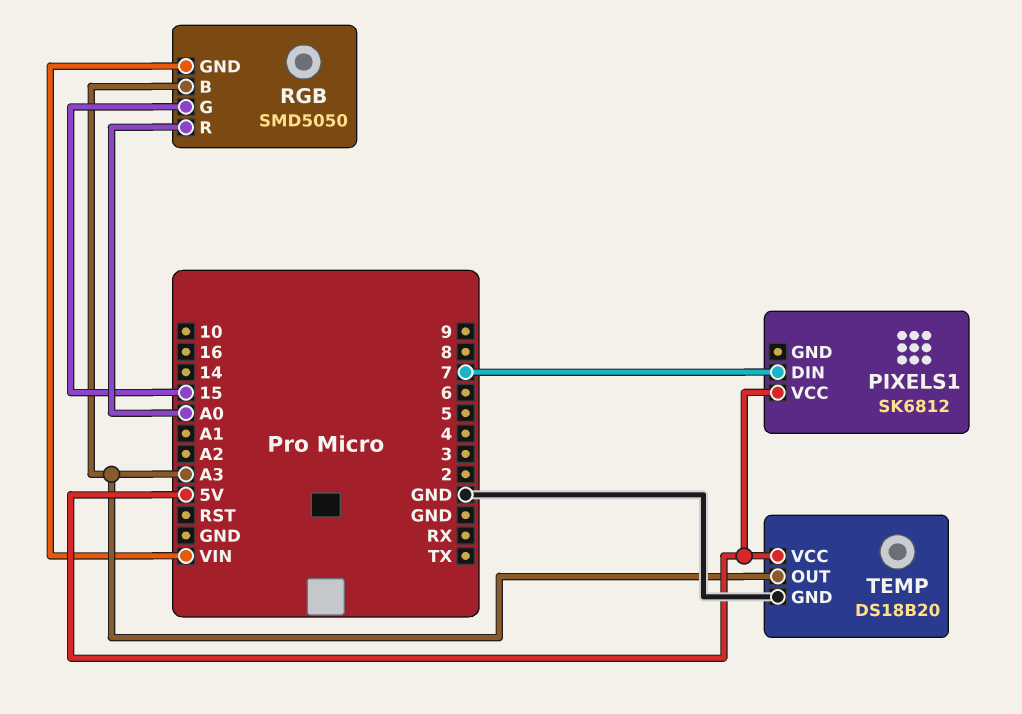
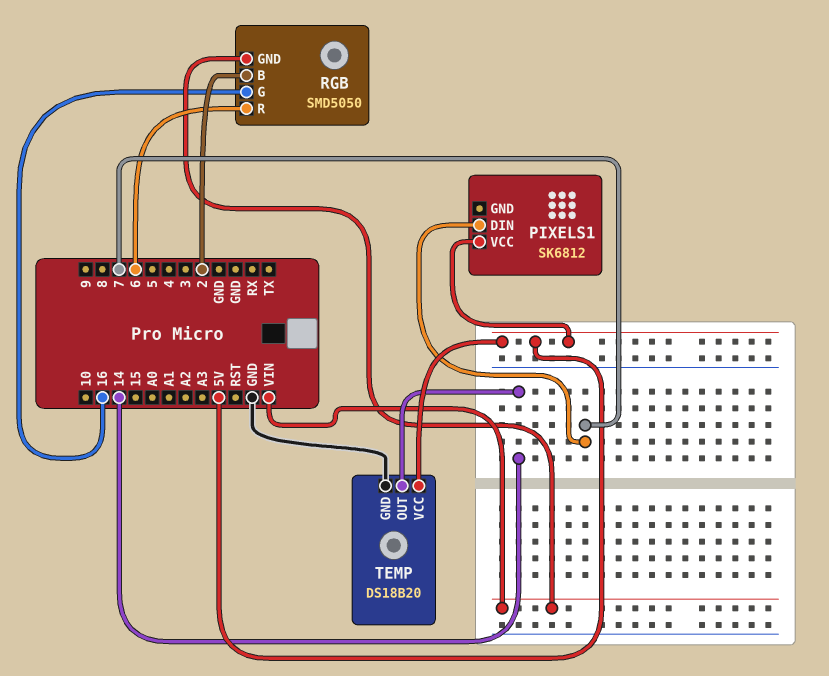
RGB pin B: A3 -> 2
RGB pin G: 15 -> 16
RGB pin R: A0 -> 6
TEMP pin OUT: A3 -> 14

